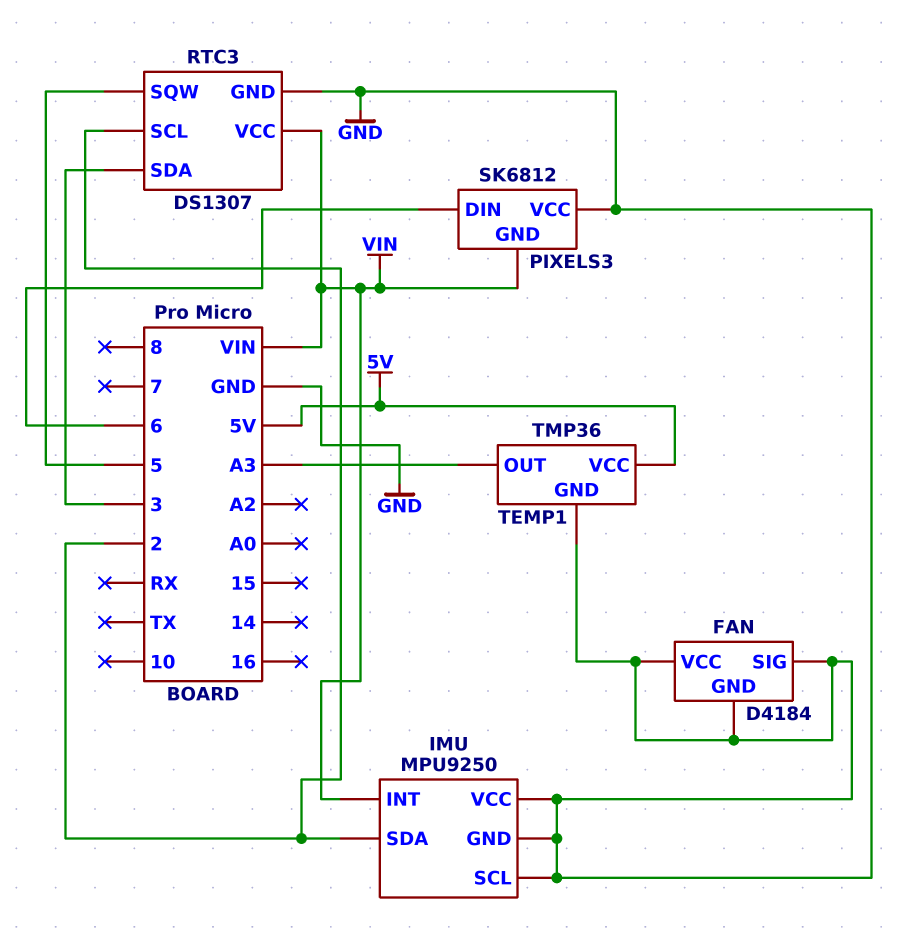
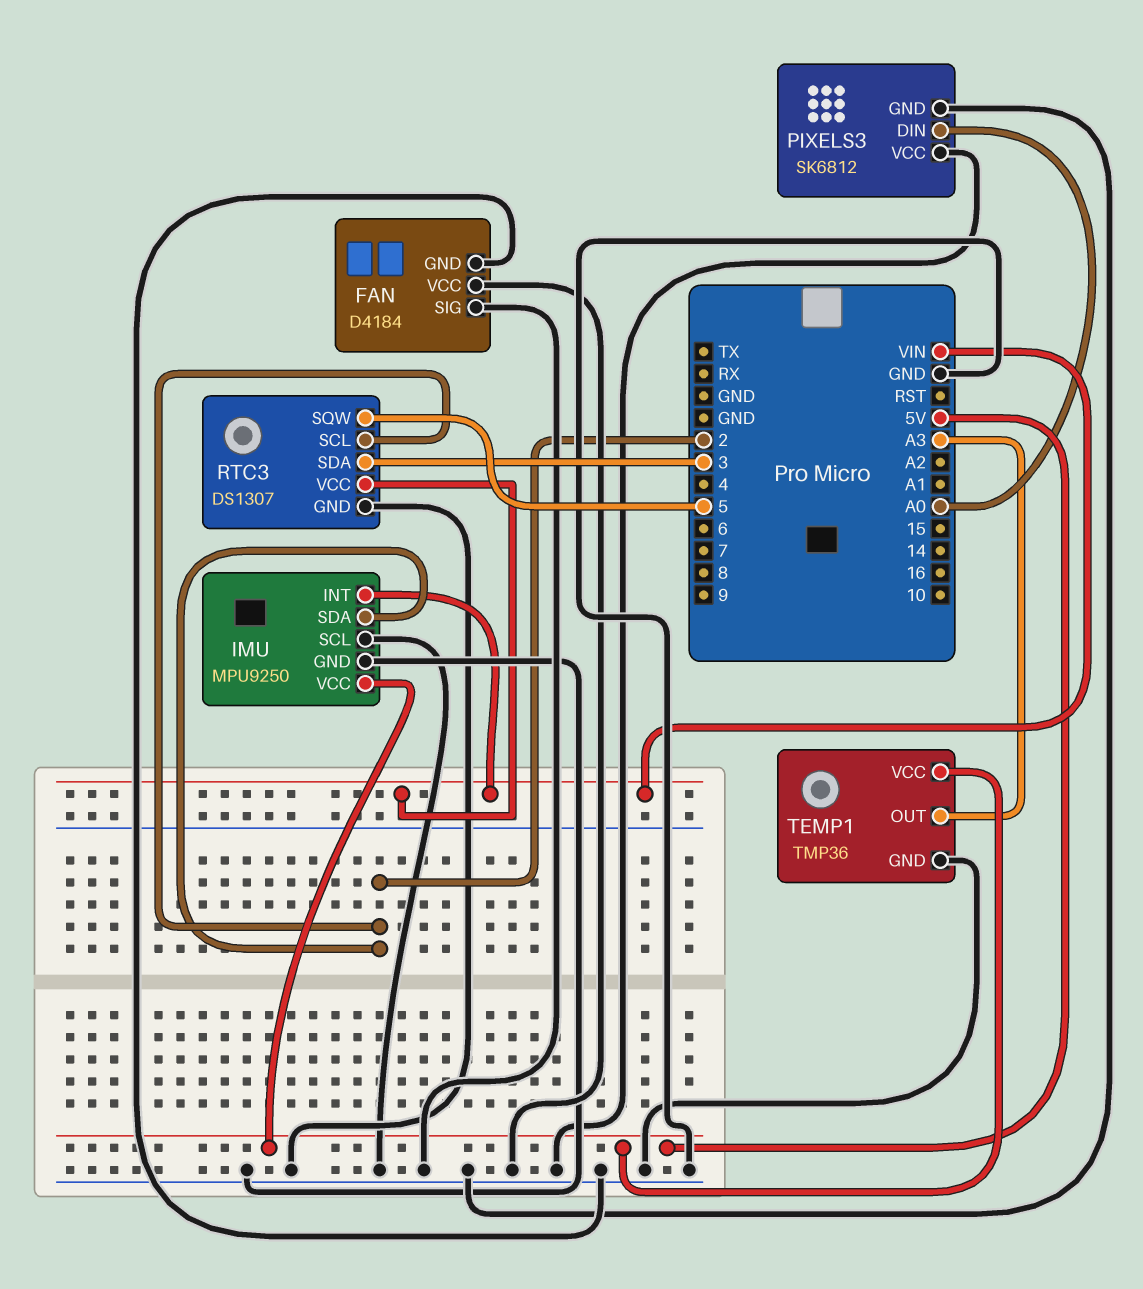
IMU pin VCC: GND -> 5V
PIXELS3 pin DIN: 6 -> A0
PIXELS3 pin GND: VIN -> GND

